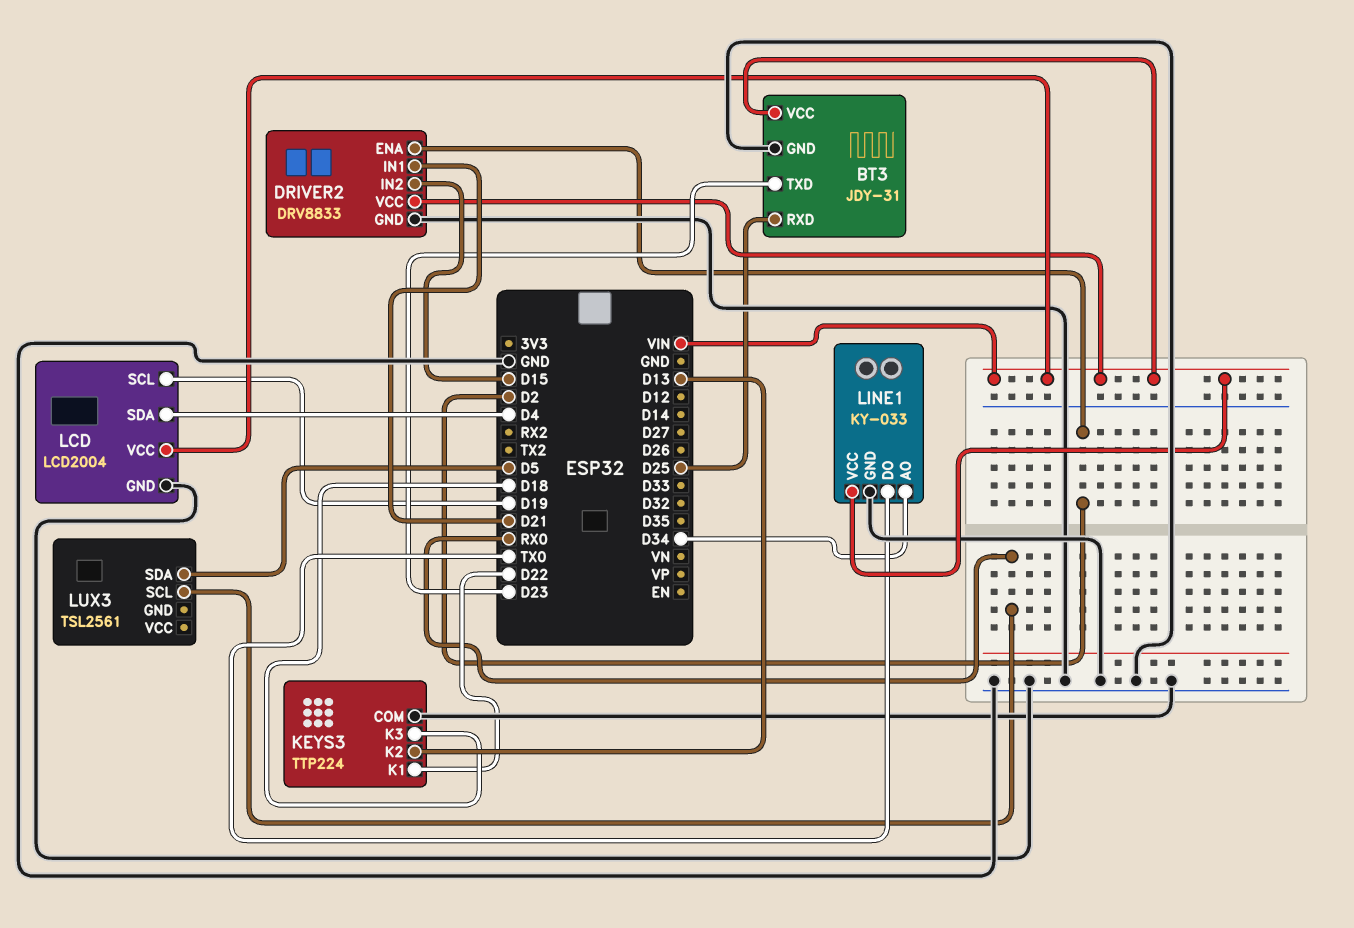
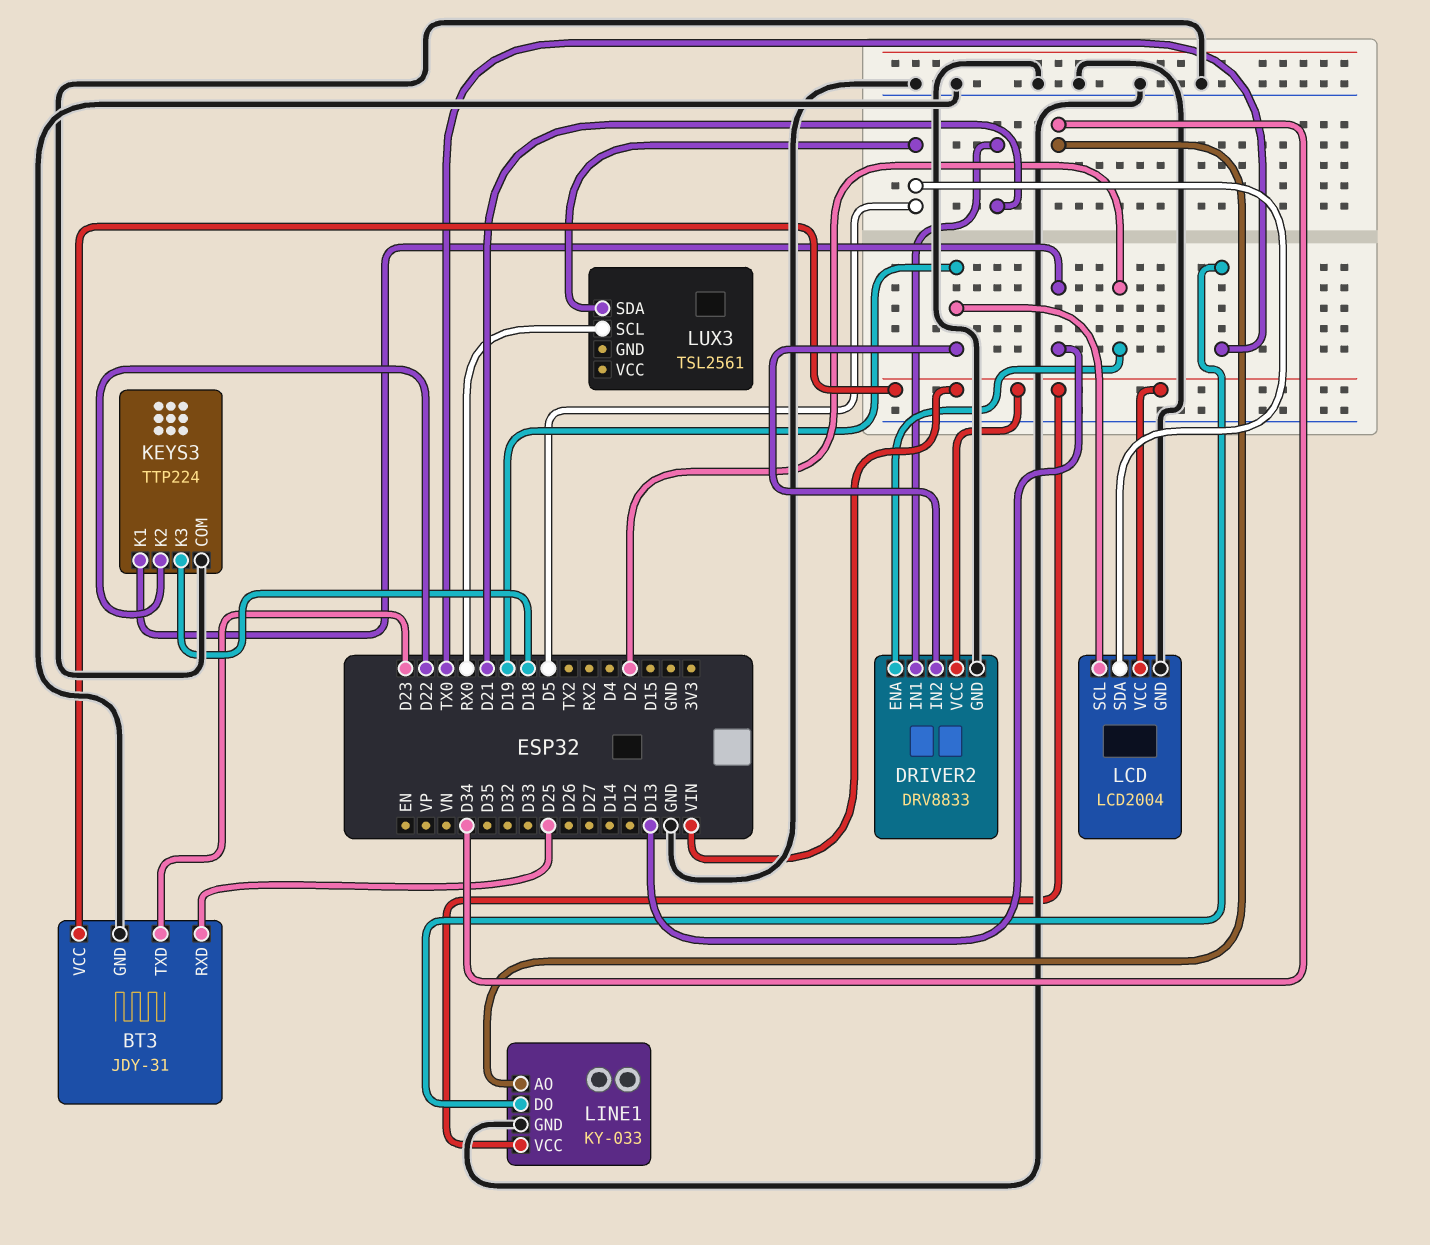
DRIVER2 pin IN2: D15 -> D19
KEYS3 pin K1: D22 -> D13
KEYS3 pin K2: D13 -> D22
LCD pin SDA: D4 -> D5

